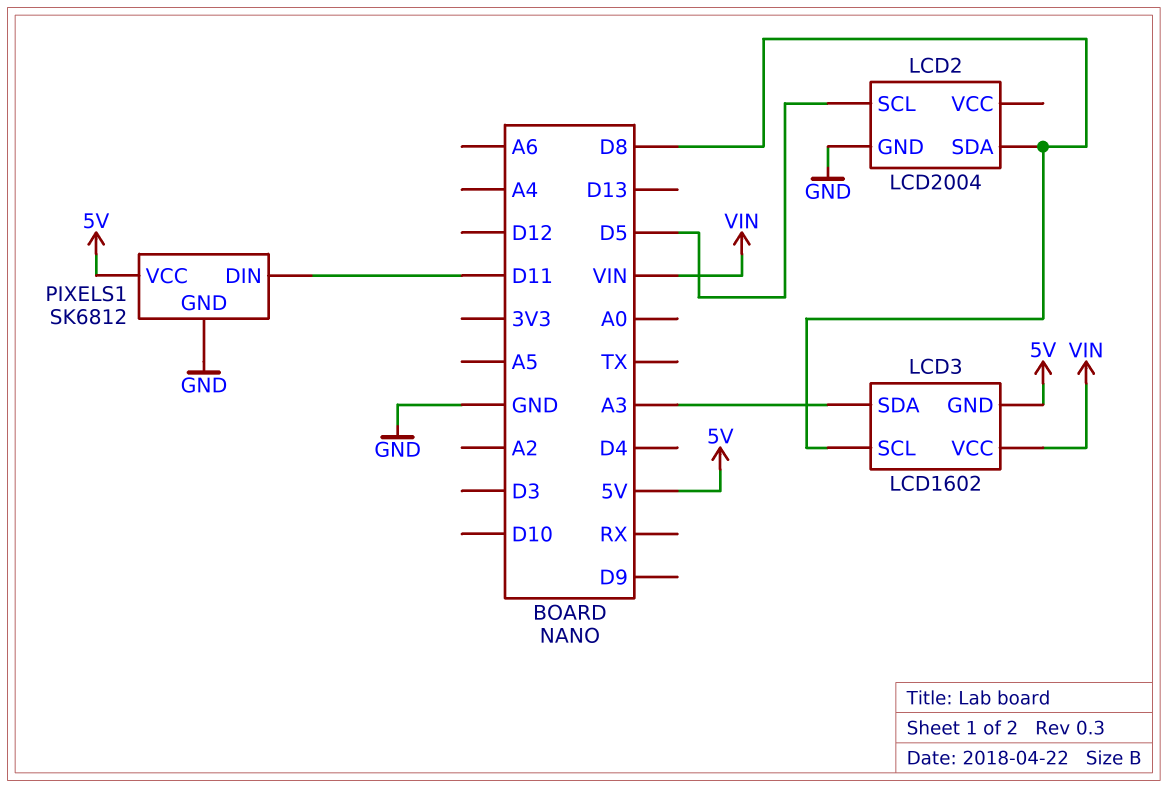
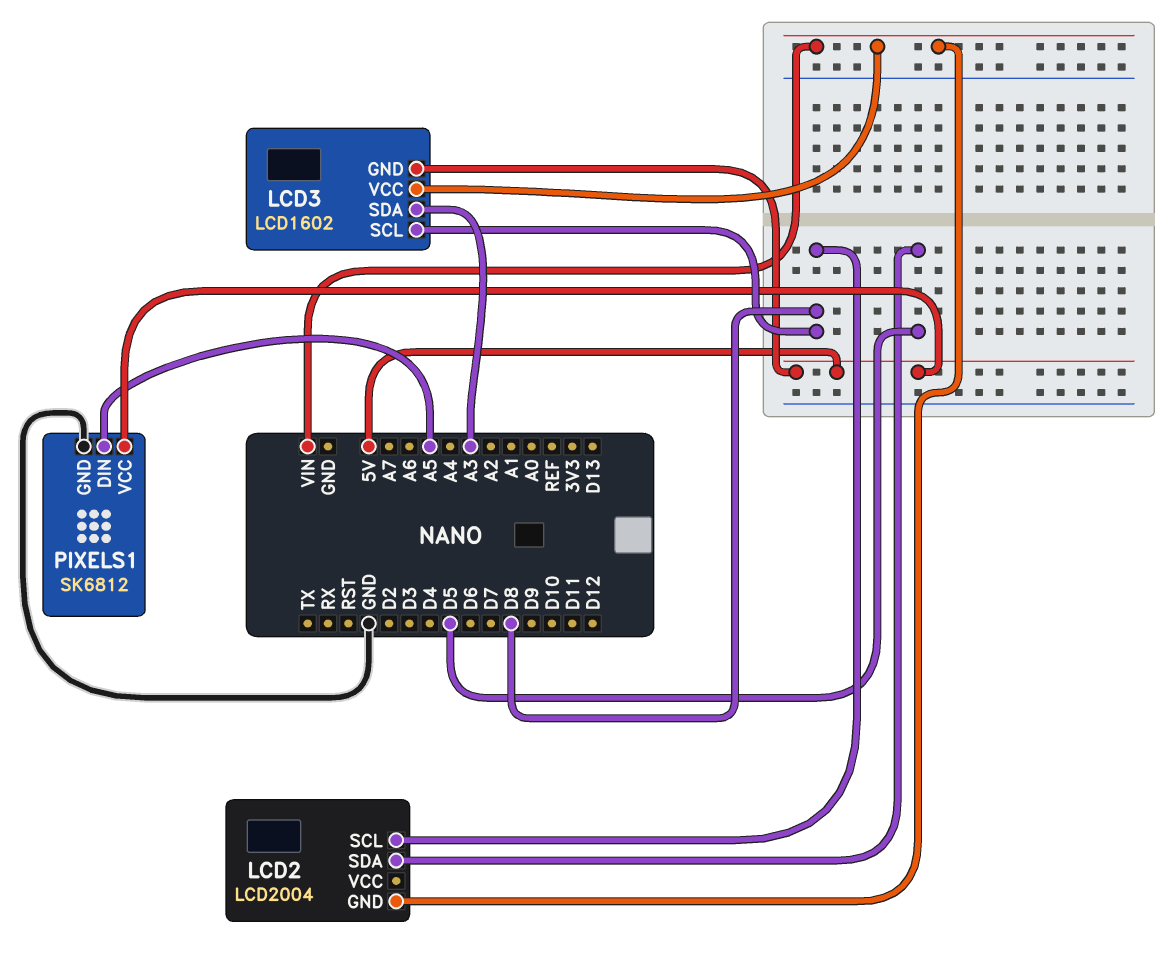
LCD2 pin GND: GND -> VIN
LCD2 pin SCL: D5 -> D8
LCD2 pin SDA: D8 -> D5
PIXELS1 pin DIN: D11 -> A5

